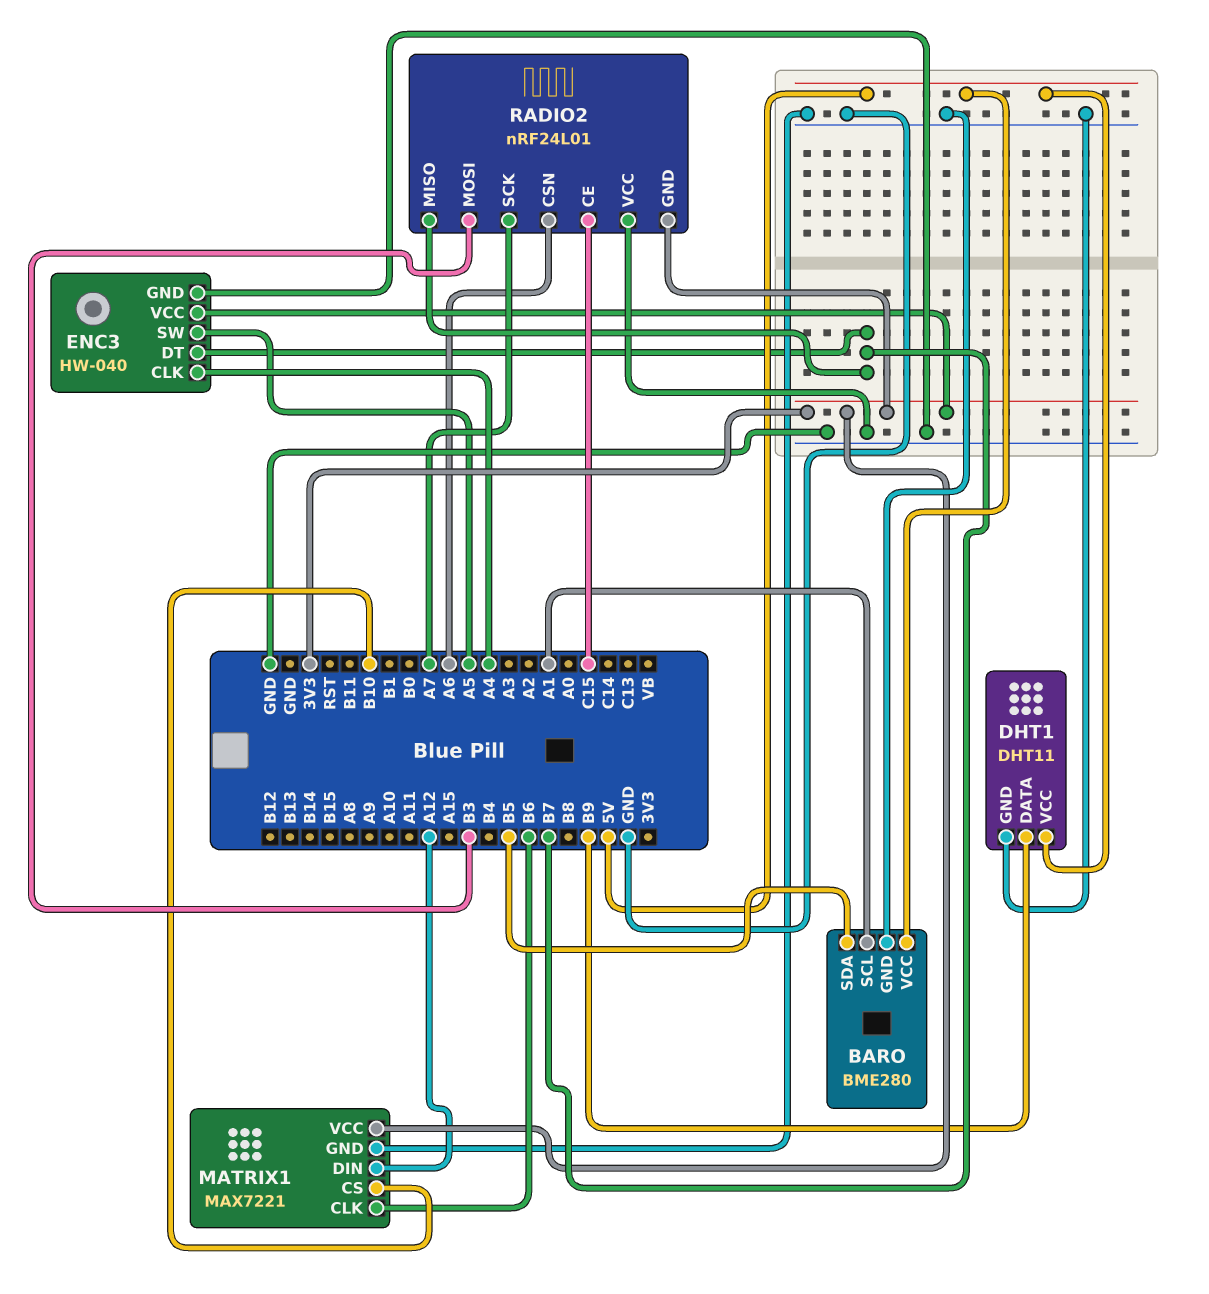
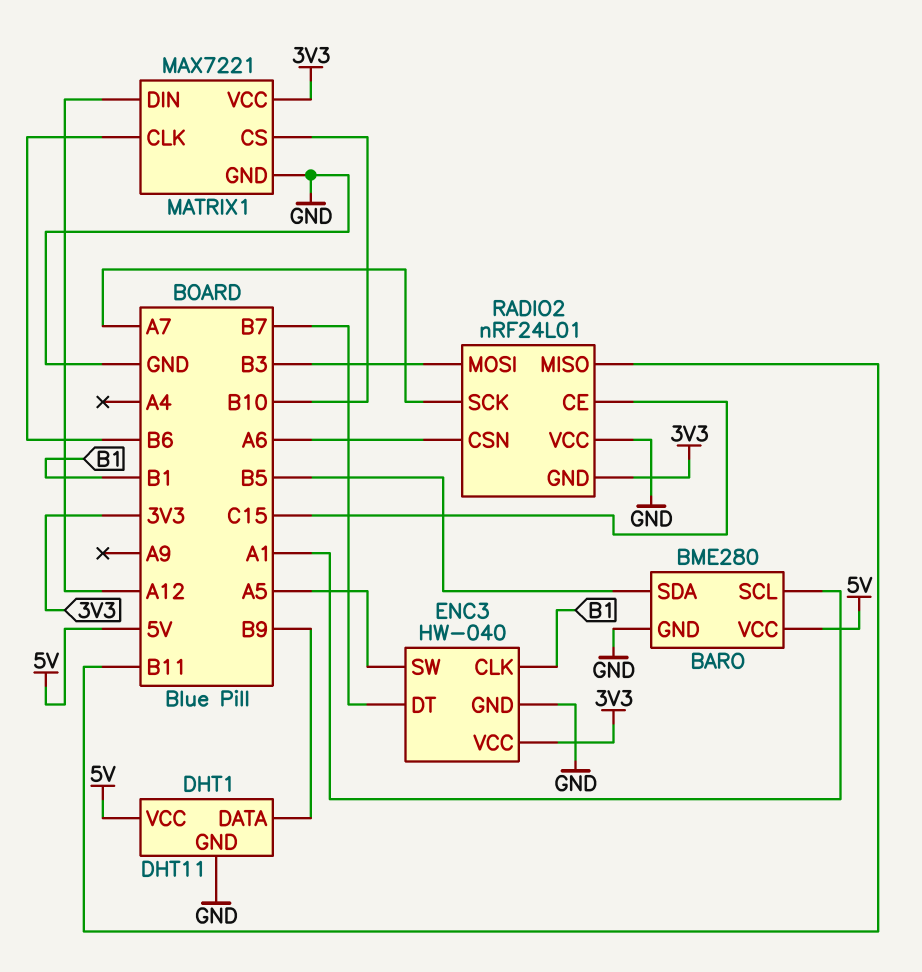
ENC3 pin CLK: A4 -> B1
RADIO2 pin MISO: B7 -> B11

